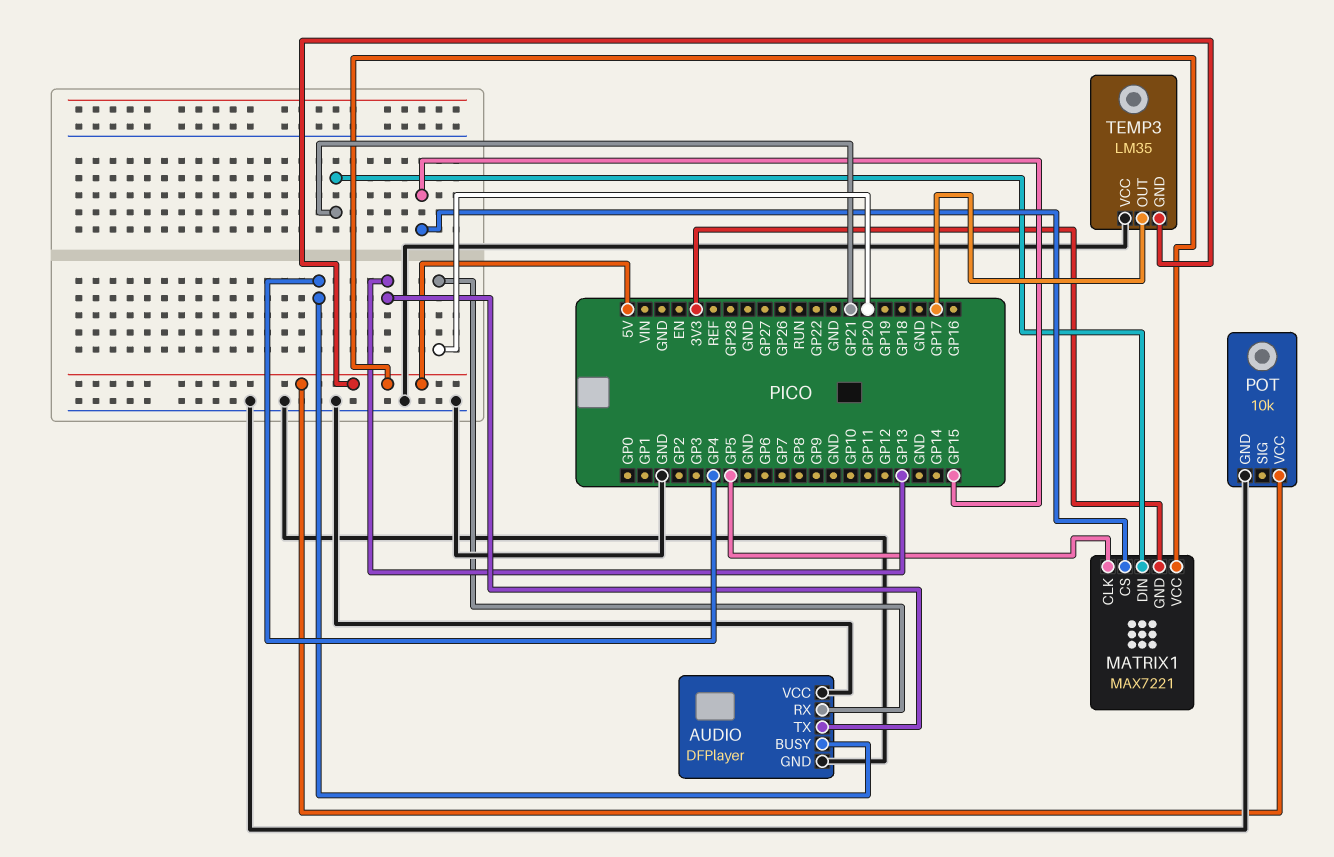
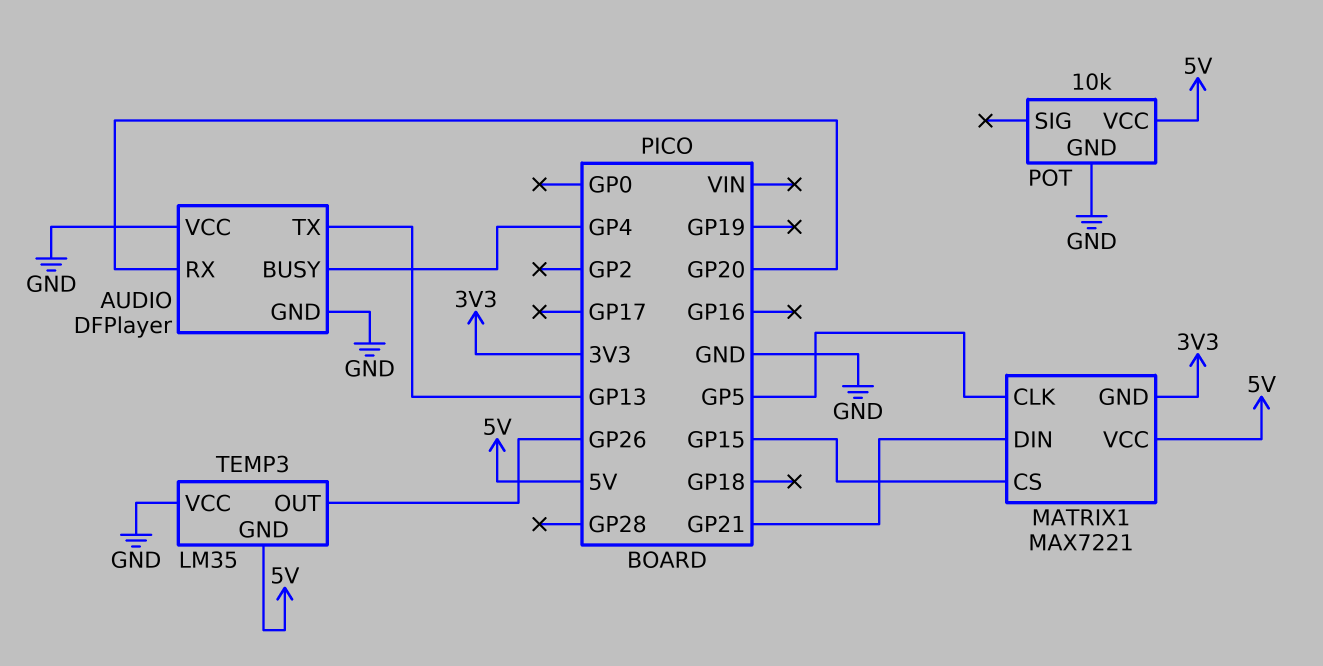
TEMP3 pin OUT: GP17 -> GP26

